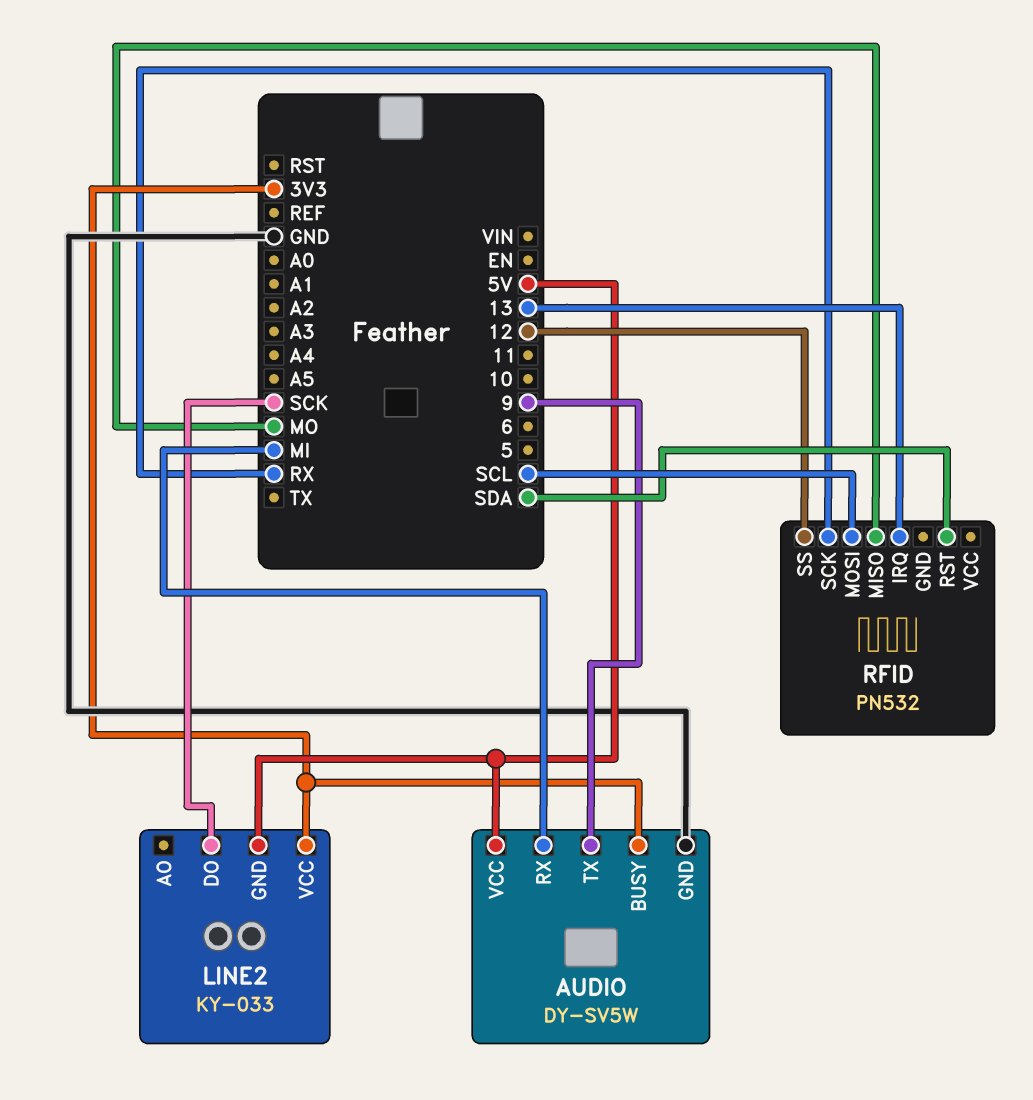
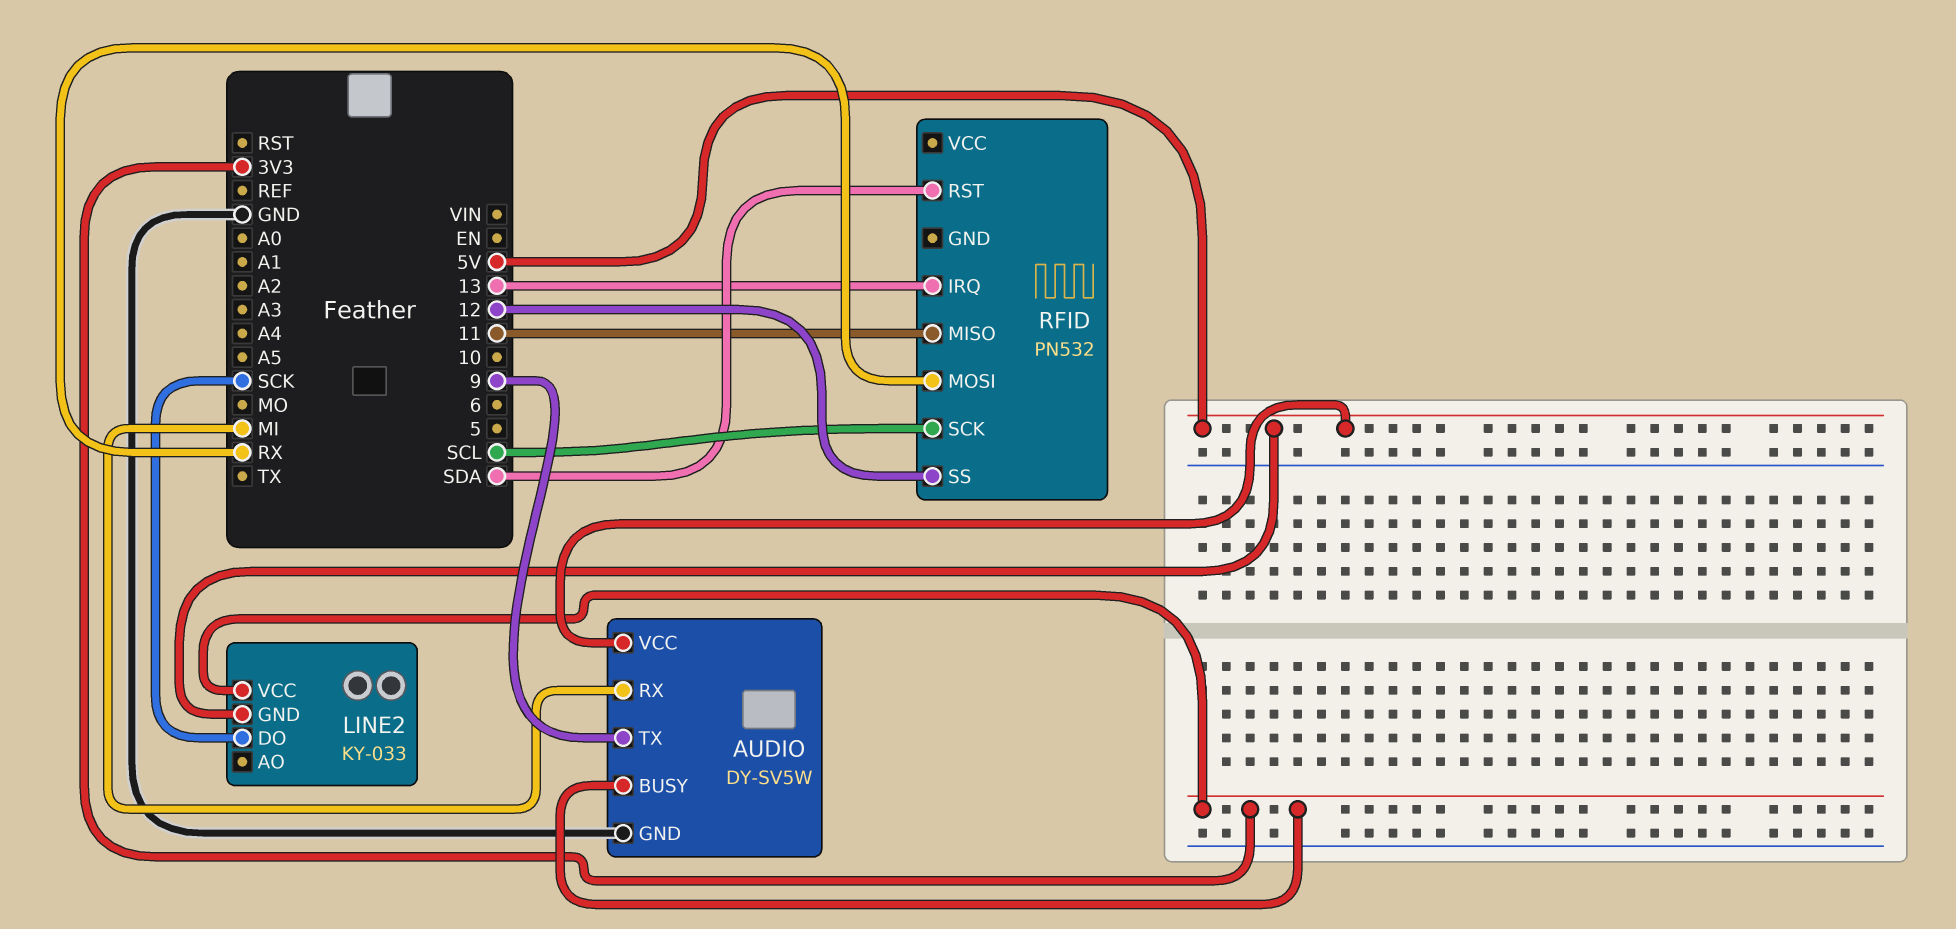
RFID pin MISO: MO -> 11
RFID pin MOSI: SCL -> RX
RFID pin SCK: RX -> SCL

